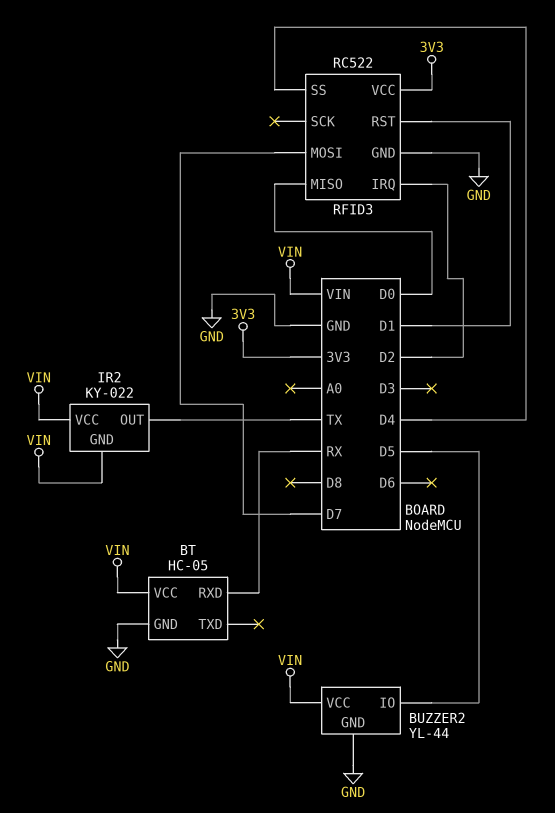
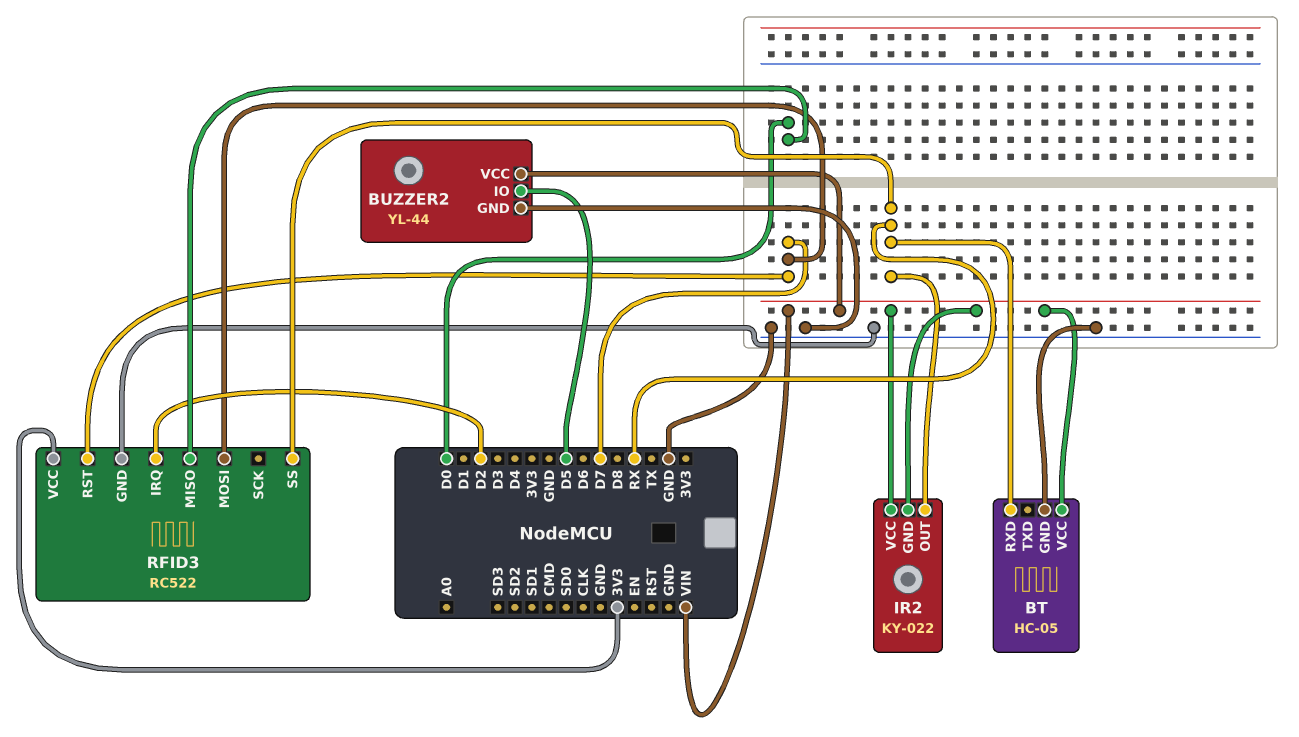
IR2 pin OUT: TX -> RX
RFID3 pin RST: D1 -> D7
RFID3 pin SS: D4 -> RX

